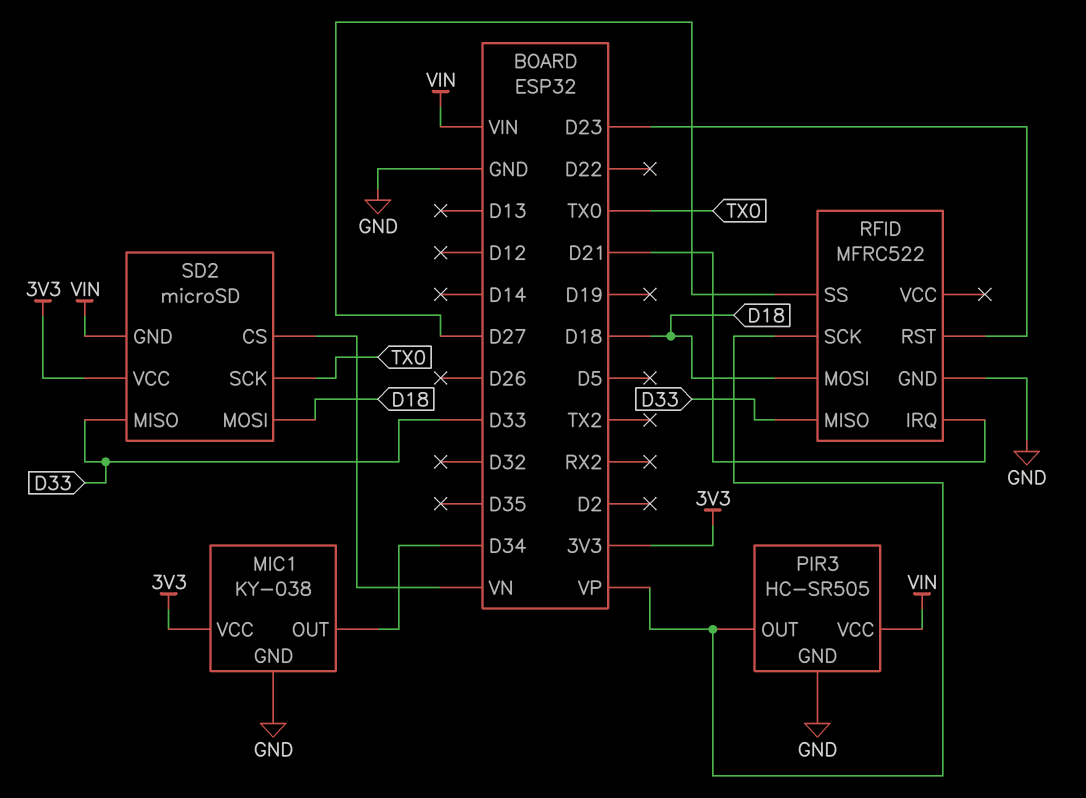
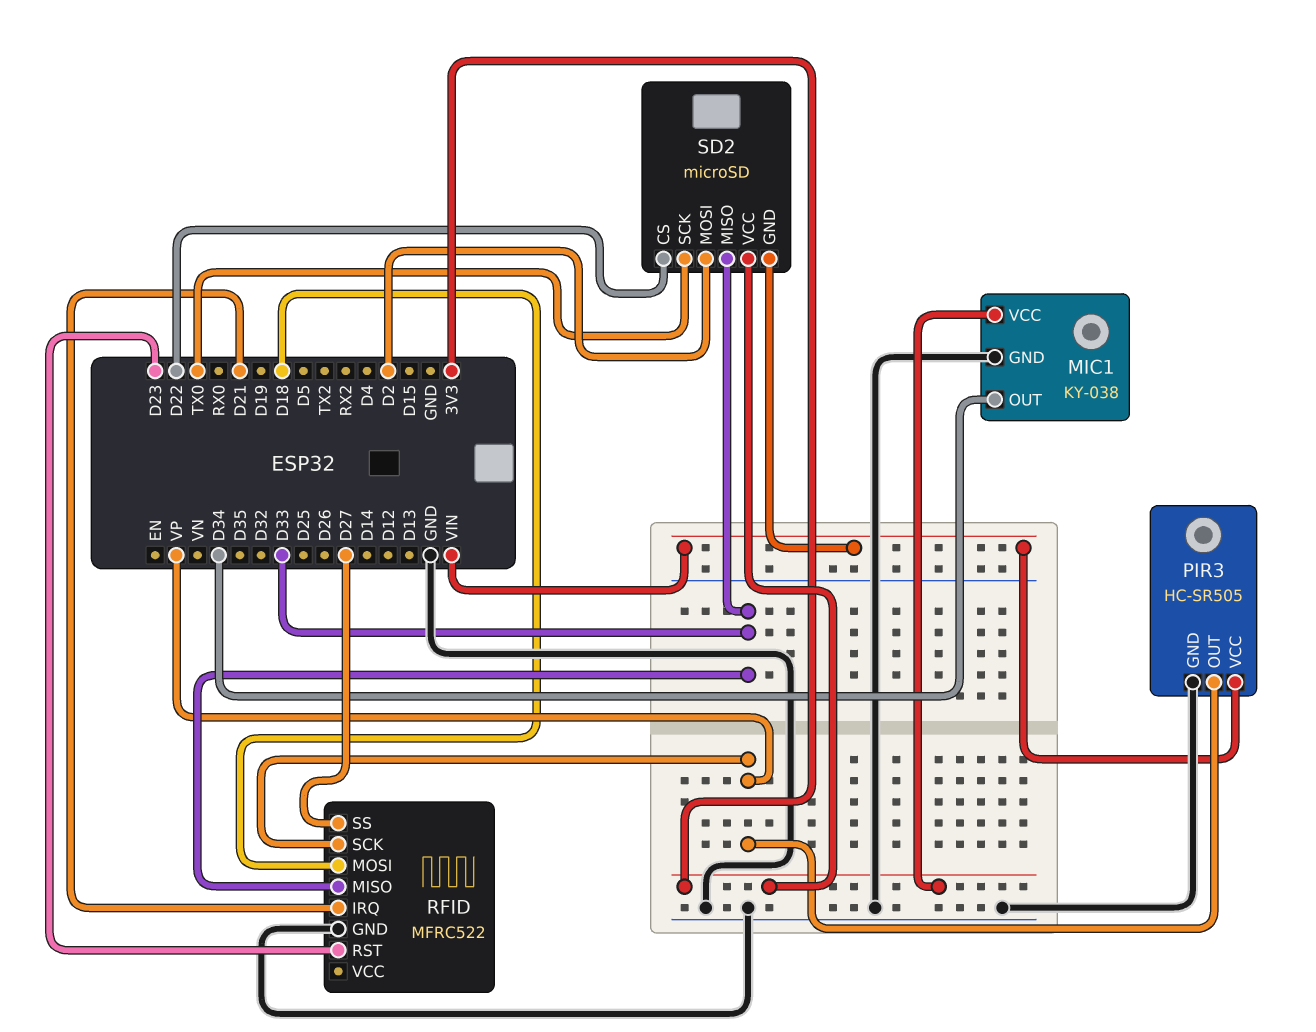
SD2 pin CS: VN -> D22
SD2 pin MOSI: D18 -> D2

